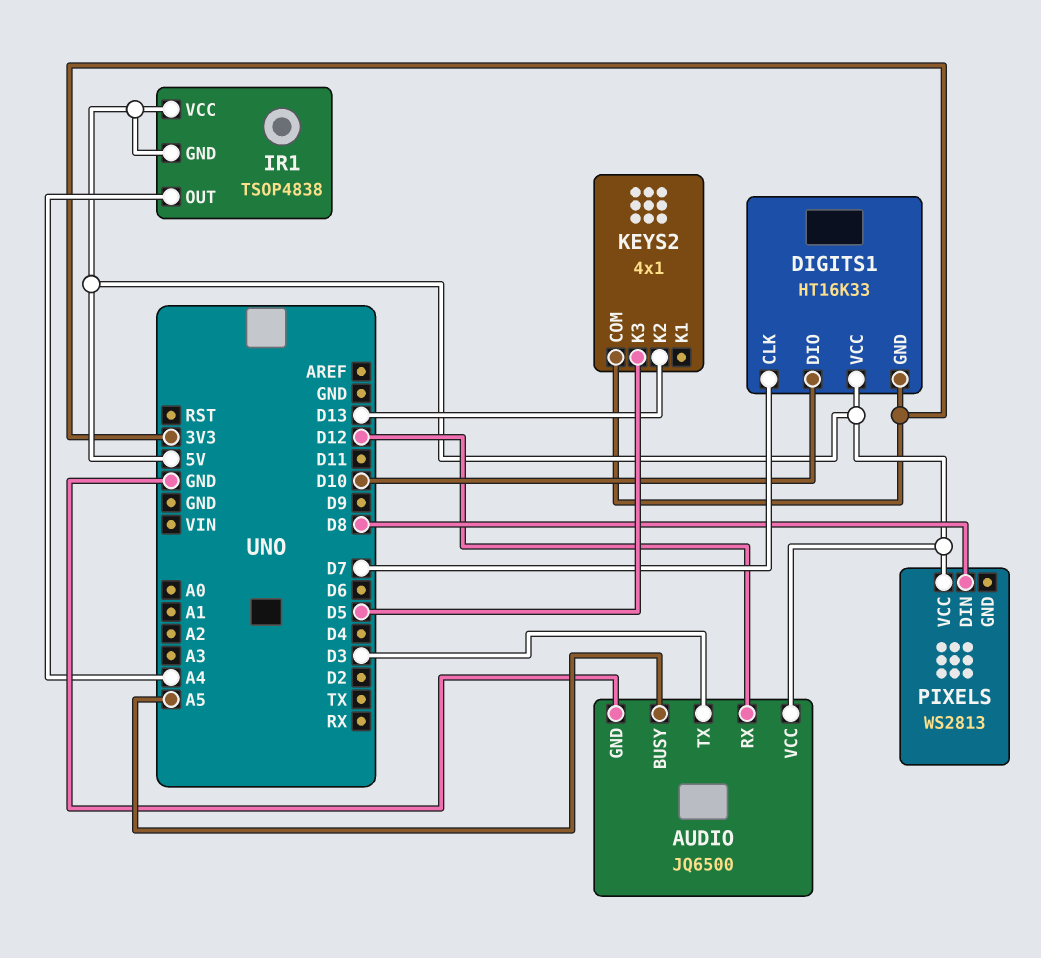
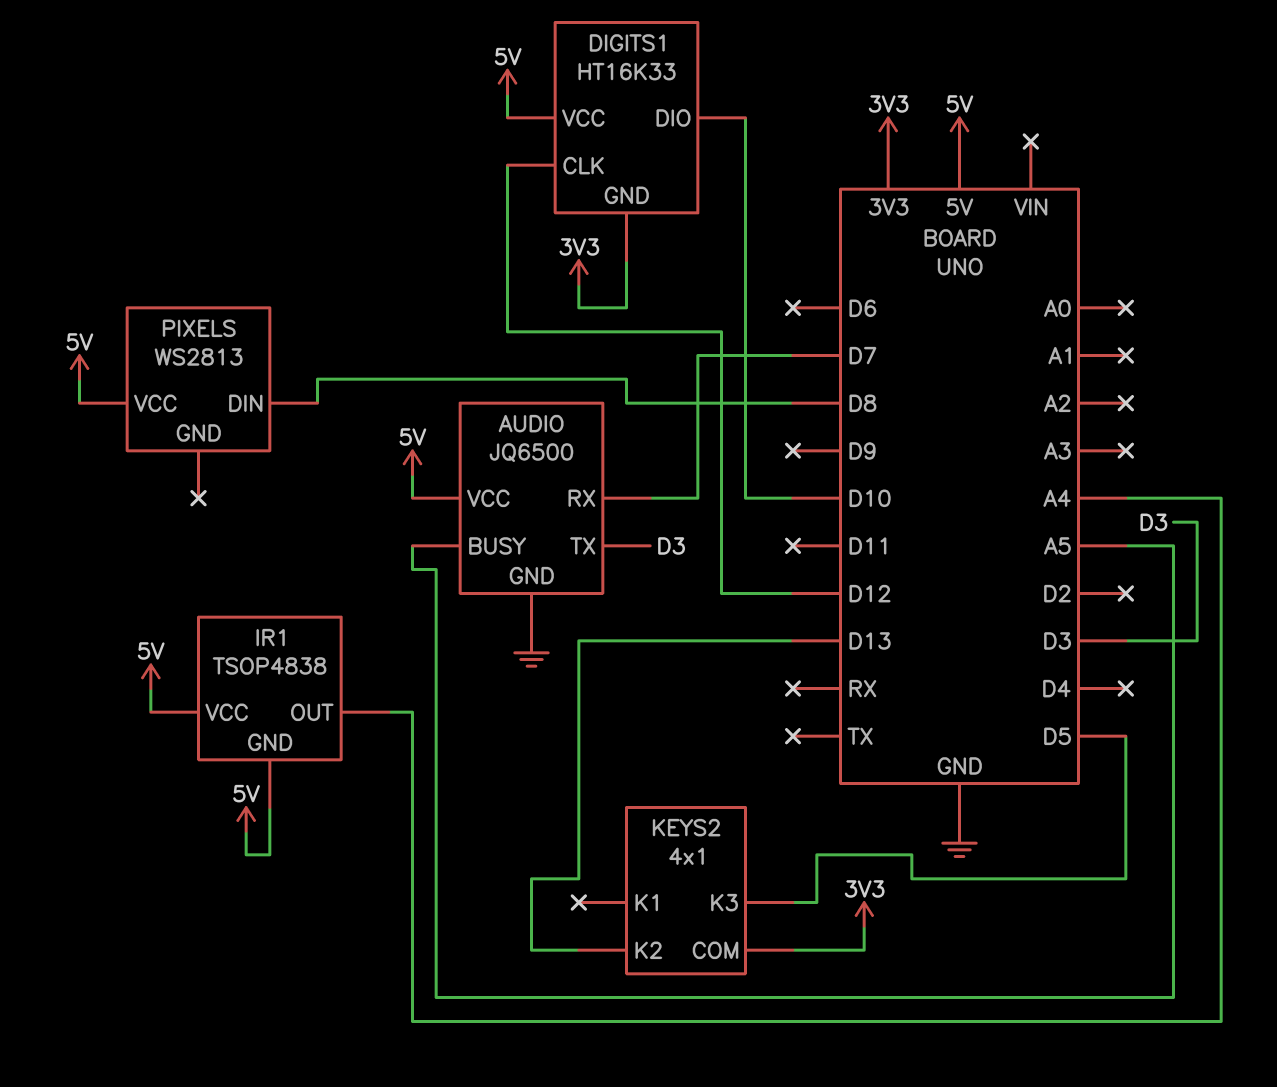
AUDIO pin RX: D12 -> D7
DIGITS1 pin CLK: D7 -> D12

